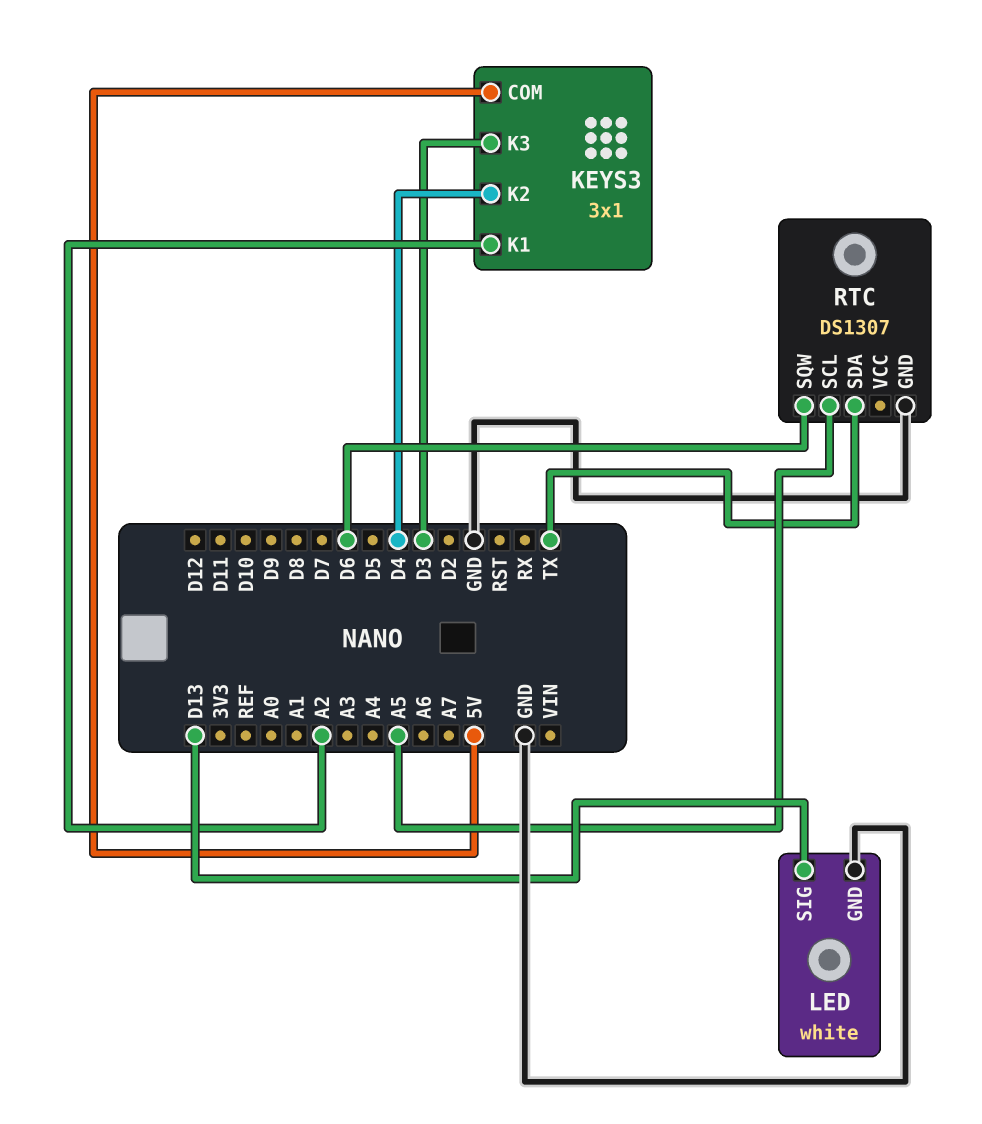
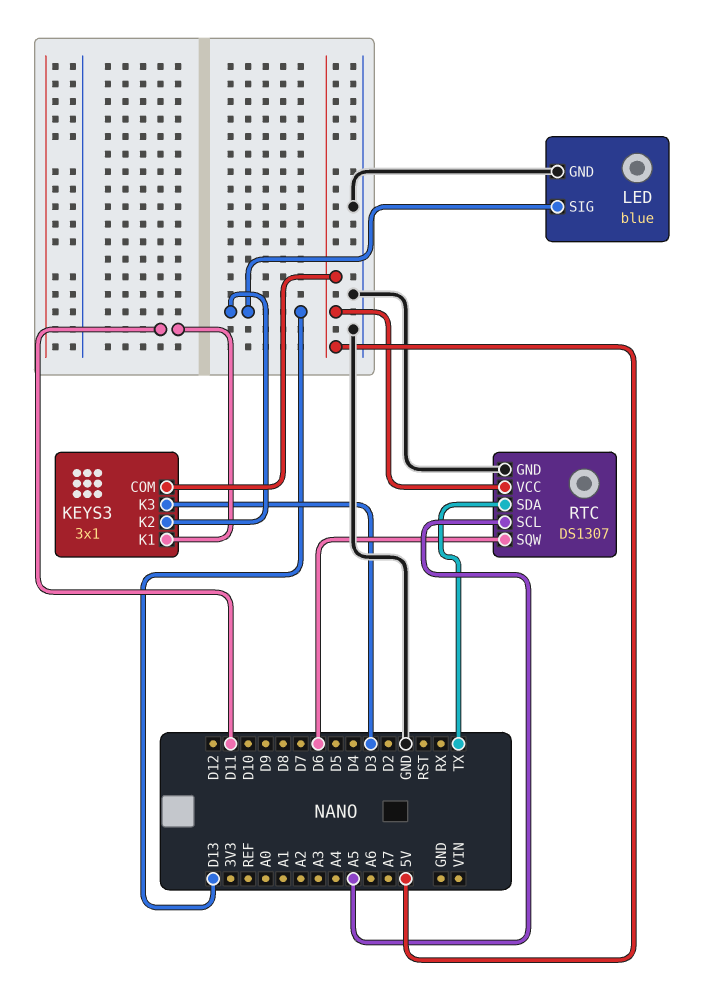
KEYS3 pin K1: A2 -> D11
KEYS3 pin K2: D4 -> D13
LED: white -> blue
RTC pin VCC: none -> 5V

